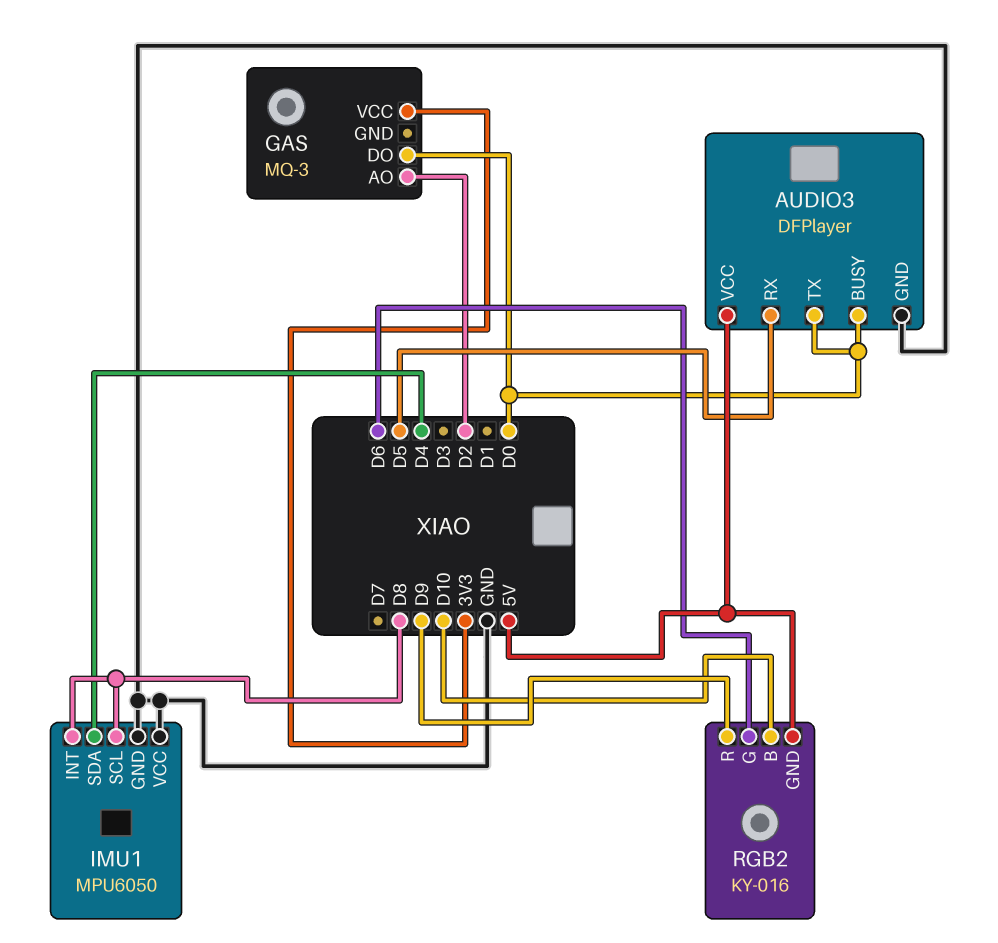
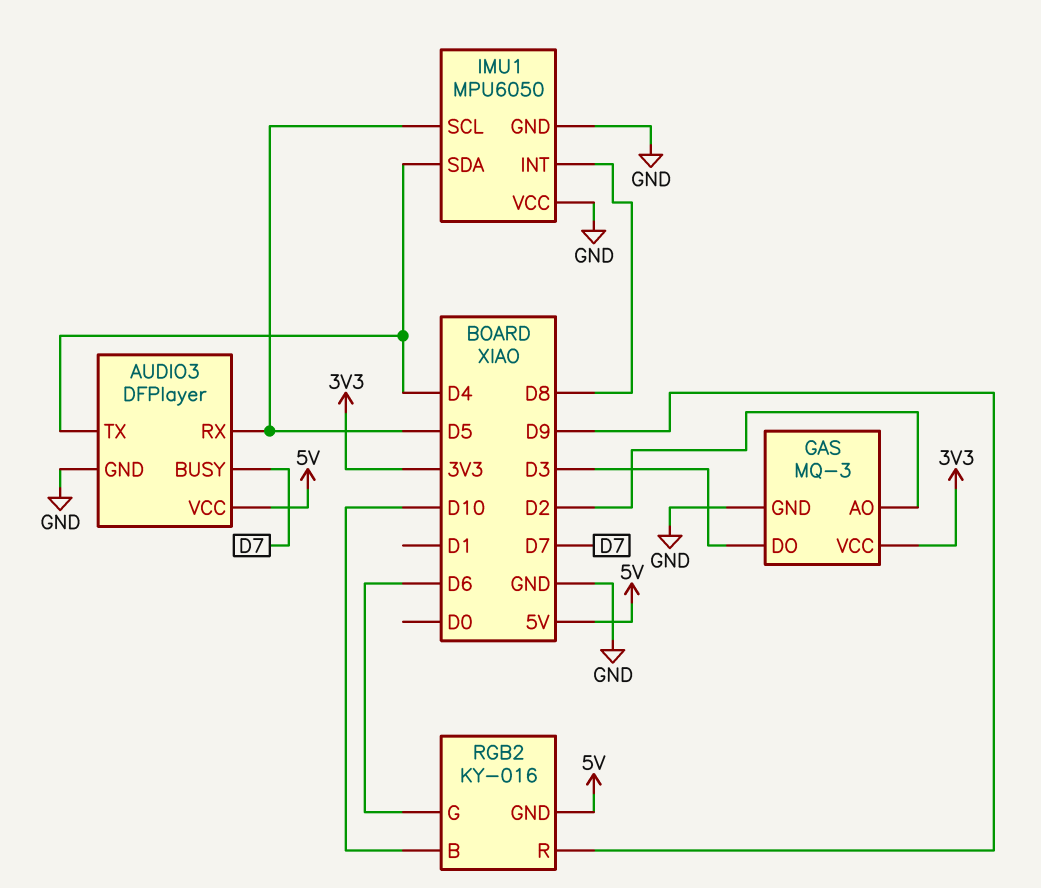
AUDIO3 pin BUSY: D0 -> D7
AUDIO3 pin TX: D0 -> D4
GAS pin DO: D0 -> D3
GAS pin GND: none -> GND
IMU1 pin SCL: D8 -> D5

